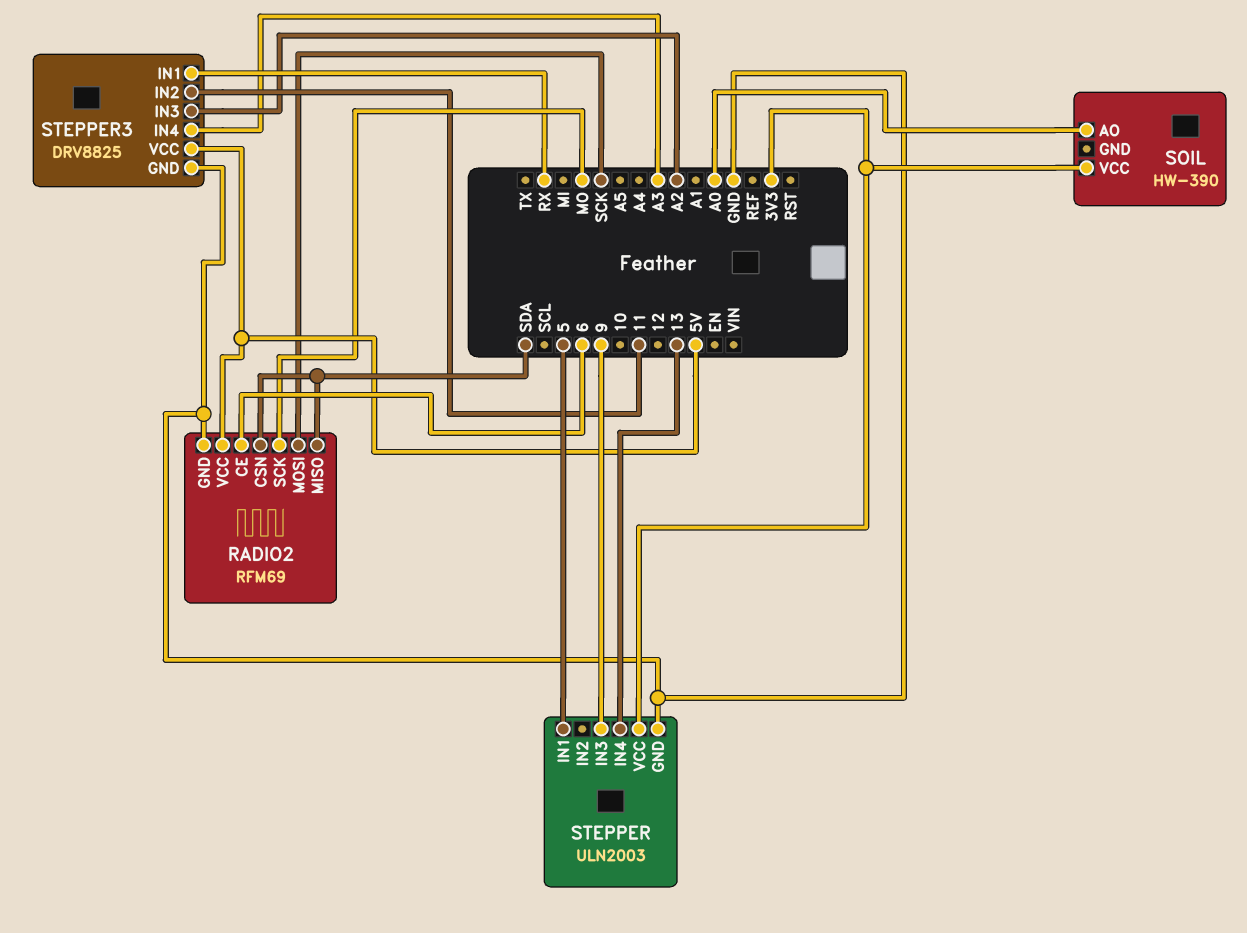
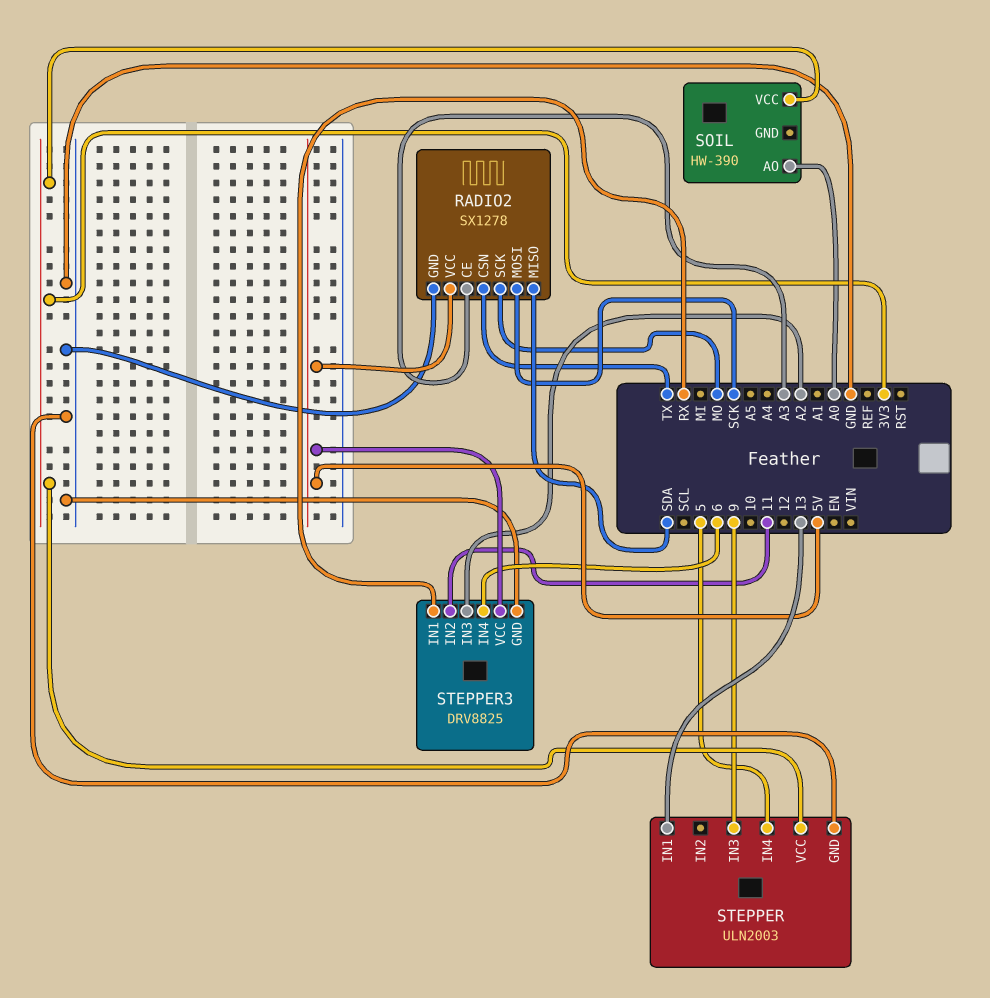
RADIO2: RFM69 -> SX1278
RADIO2 pin CE: 6 -> A3
RADIO2 pin CSN: SDA -> TX
STEPPER pin IN1: 5 -> 13
STEPPER pin IN4: 13 -> 5
STEPPER3 pin IN4: A3 -> 6

